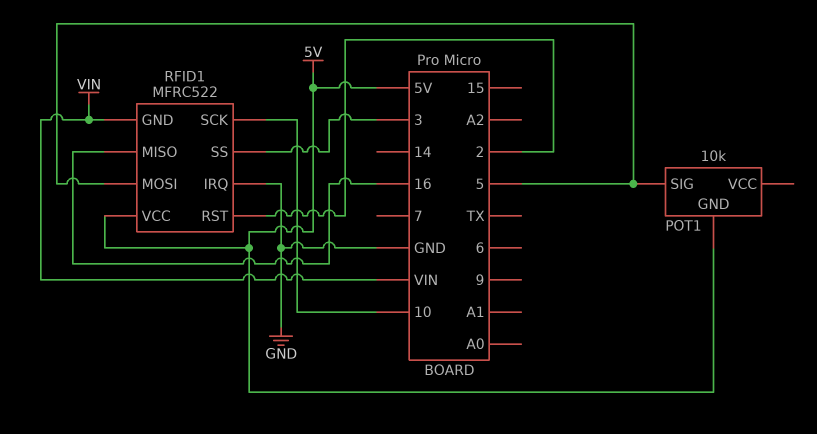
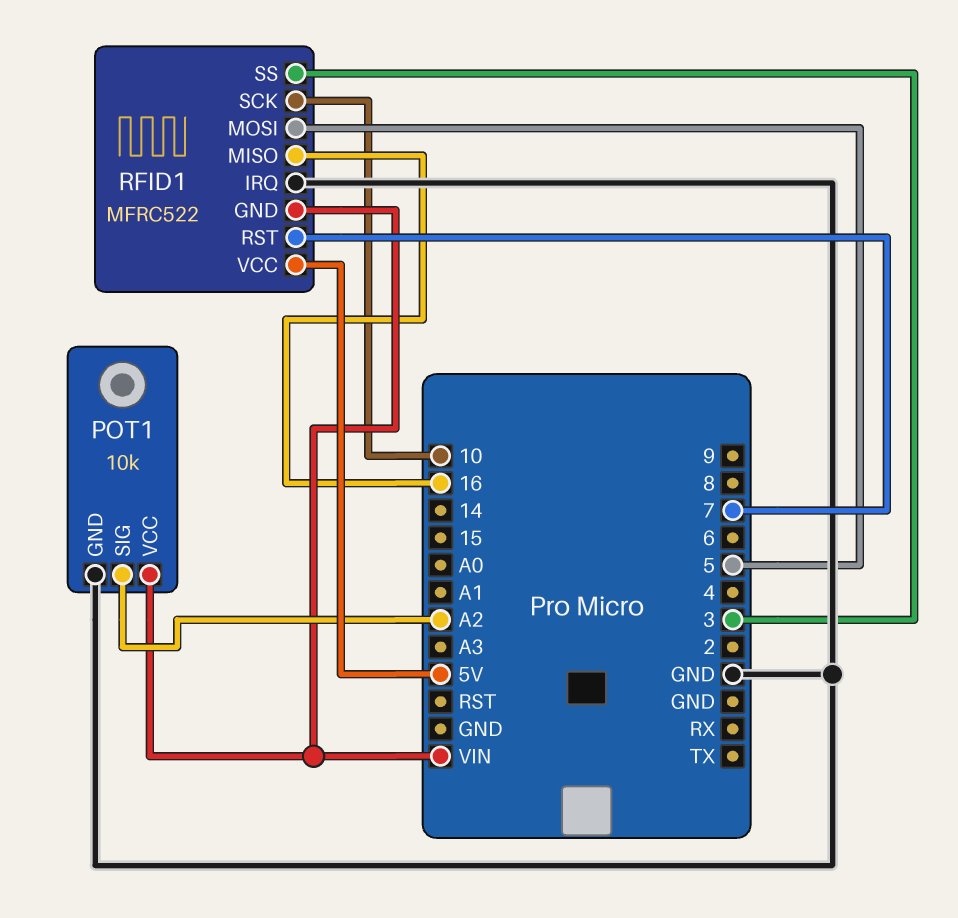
POT1 pin GND: 5V -> GND
POT1 pin SIG: 5 -> A2
POT1 pin VCC: none -> VIN
RFID1 pin RST: 2 -> 7

